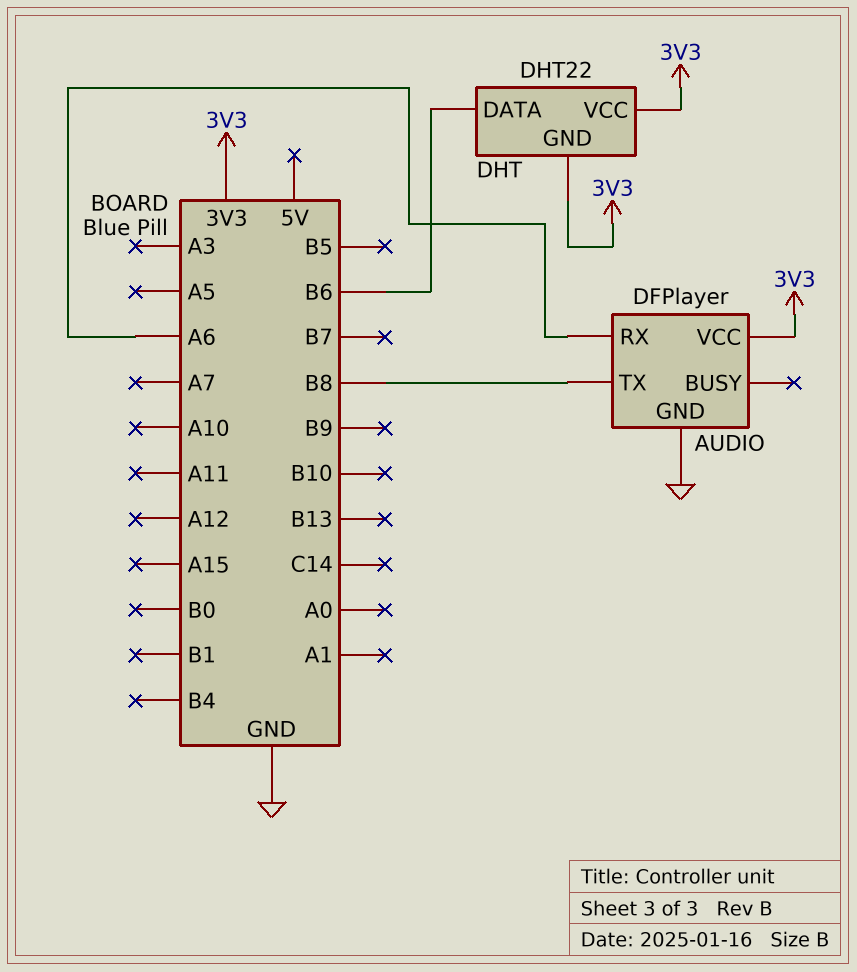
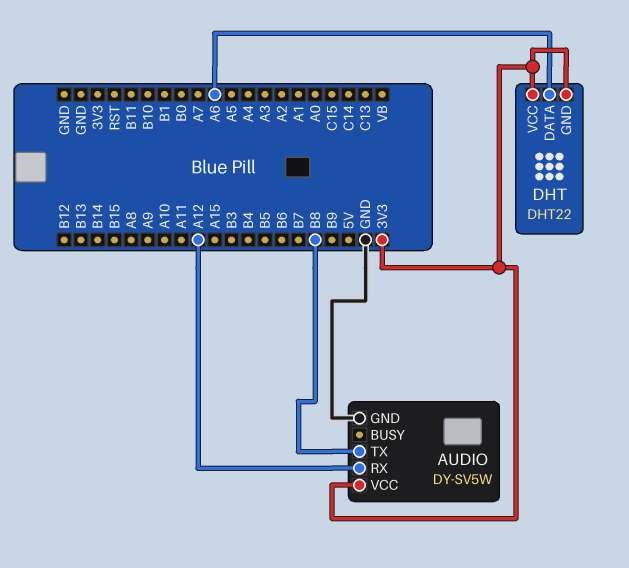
AUDIO: DFPlayer -> DY-SV5W
AUDIO pin RX: A6 -> A12
DHT pin DATA: B6 -> A6

